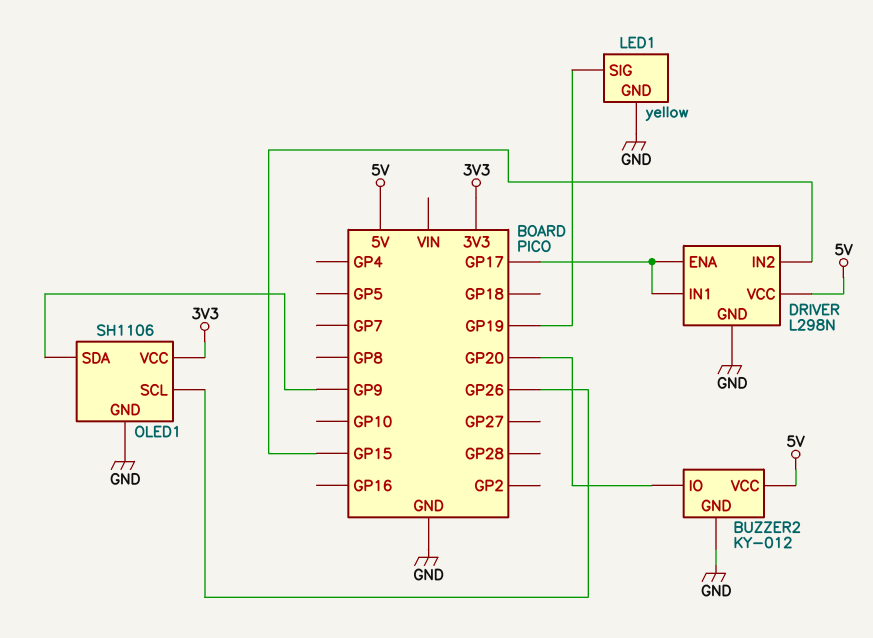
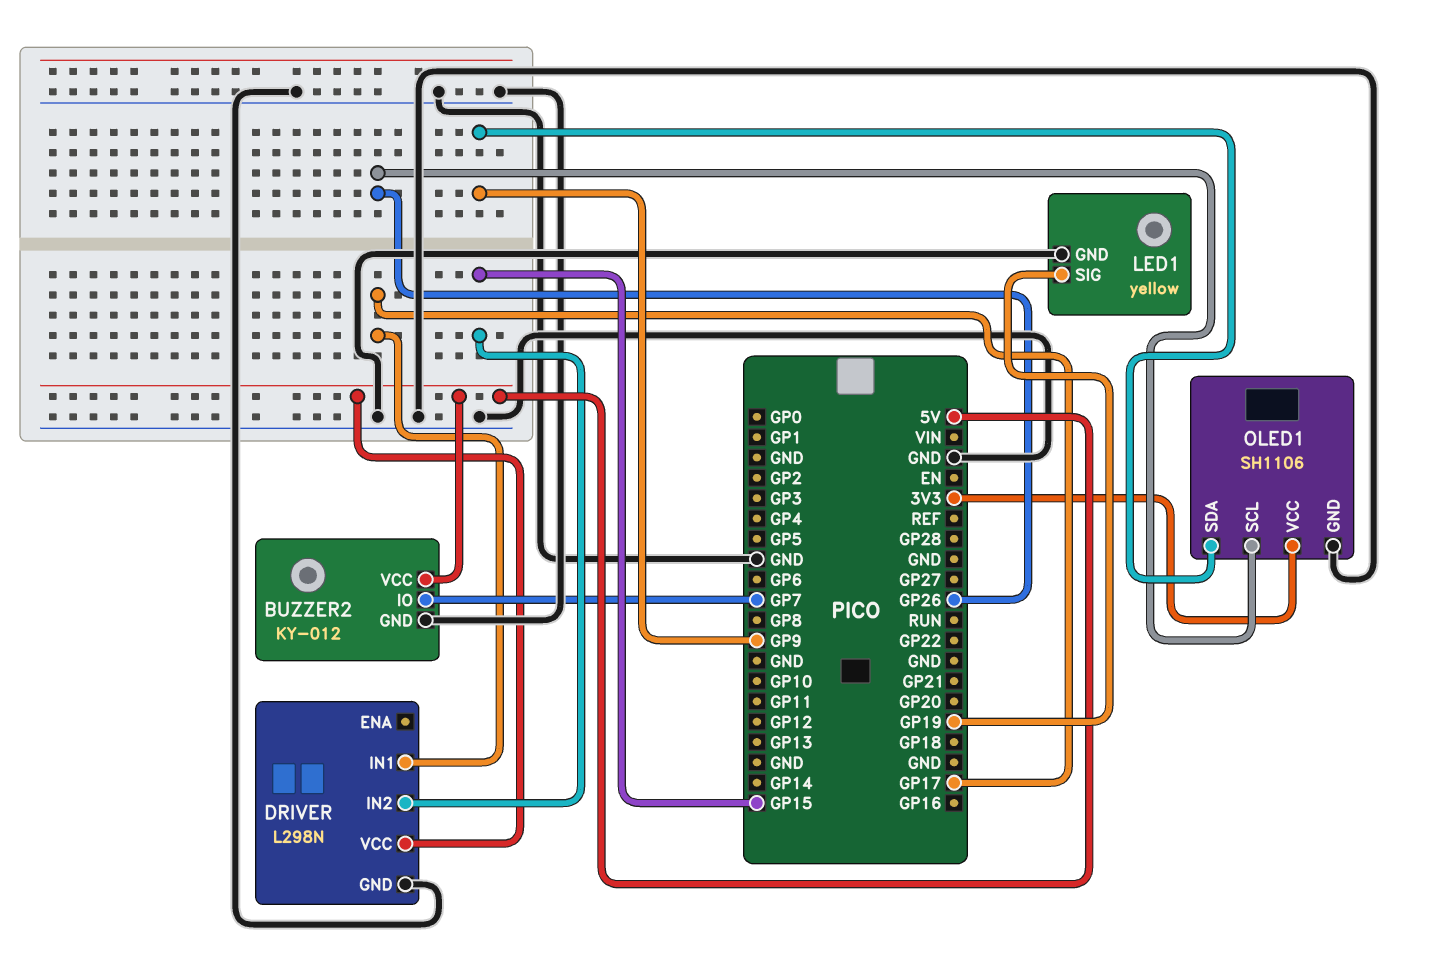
BUZZER2 pin IO: GP20 -> GP7
DRIVER pin ENA: GP17 -> none

